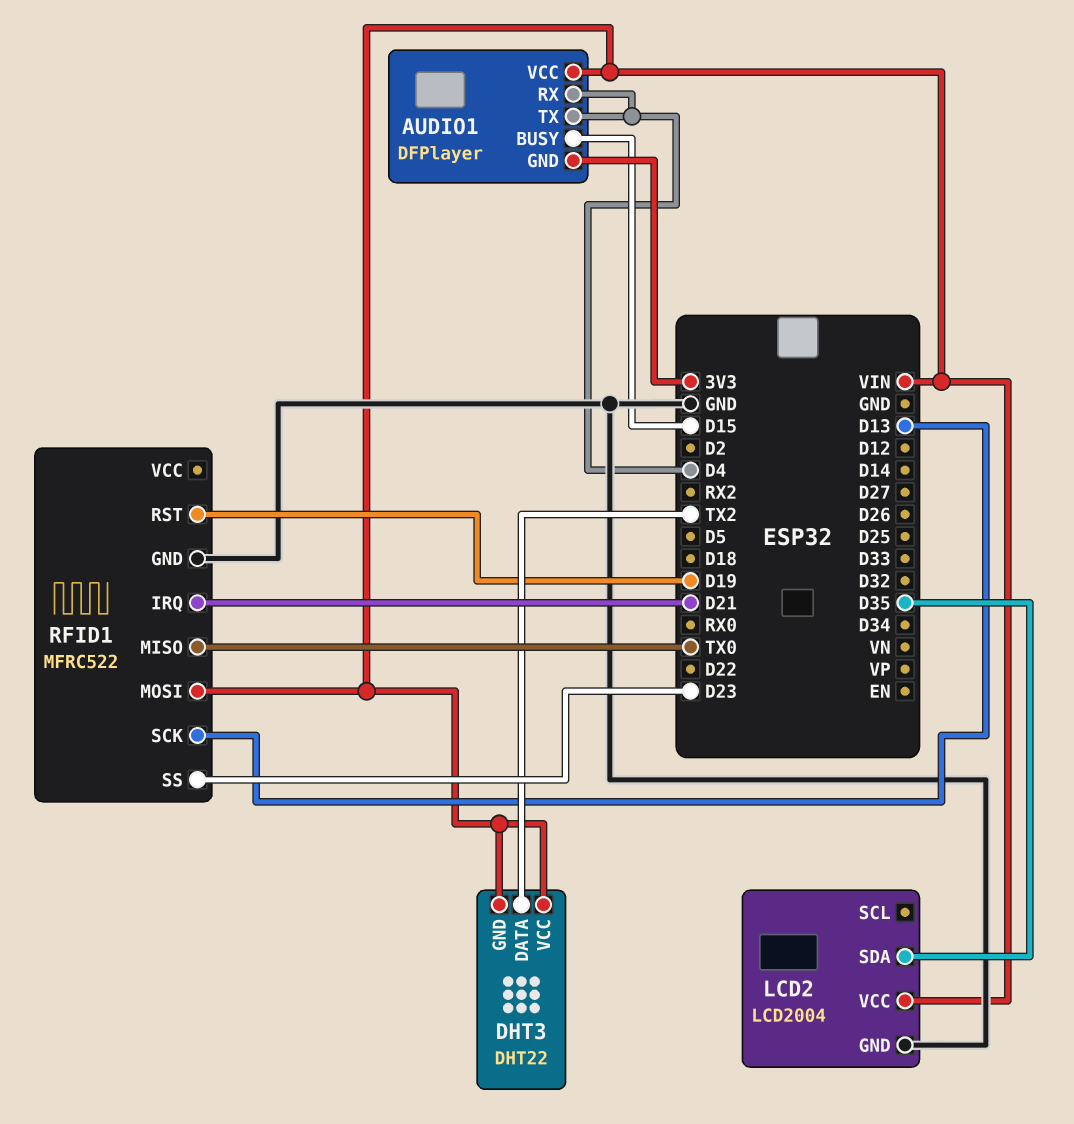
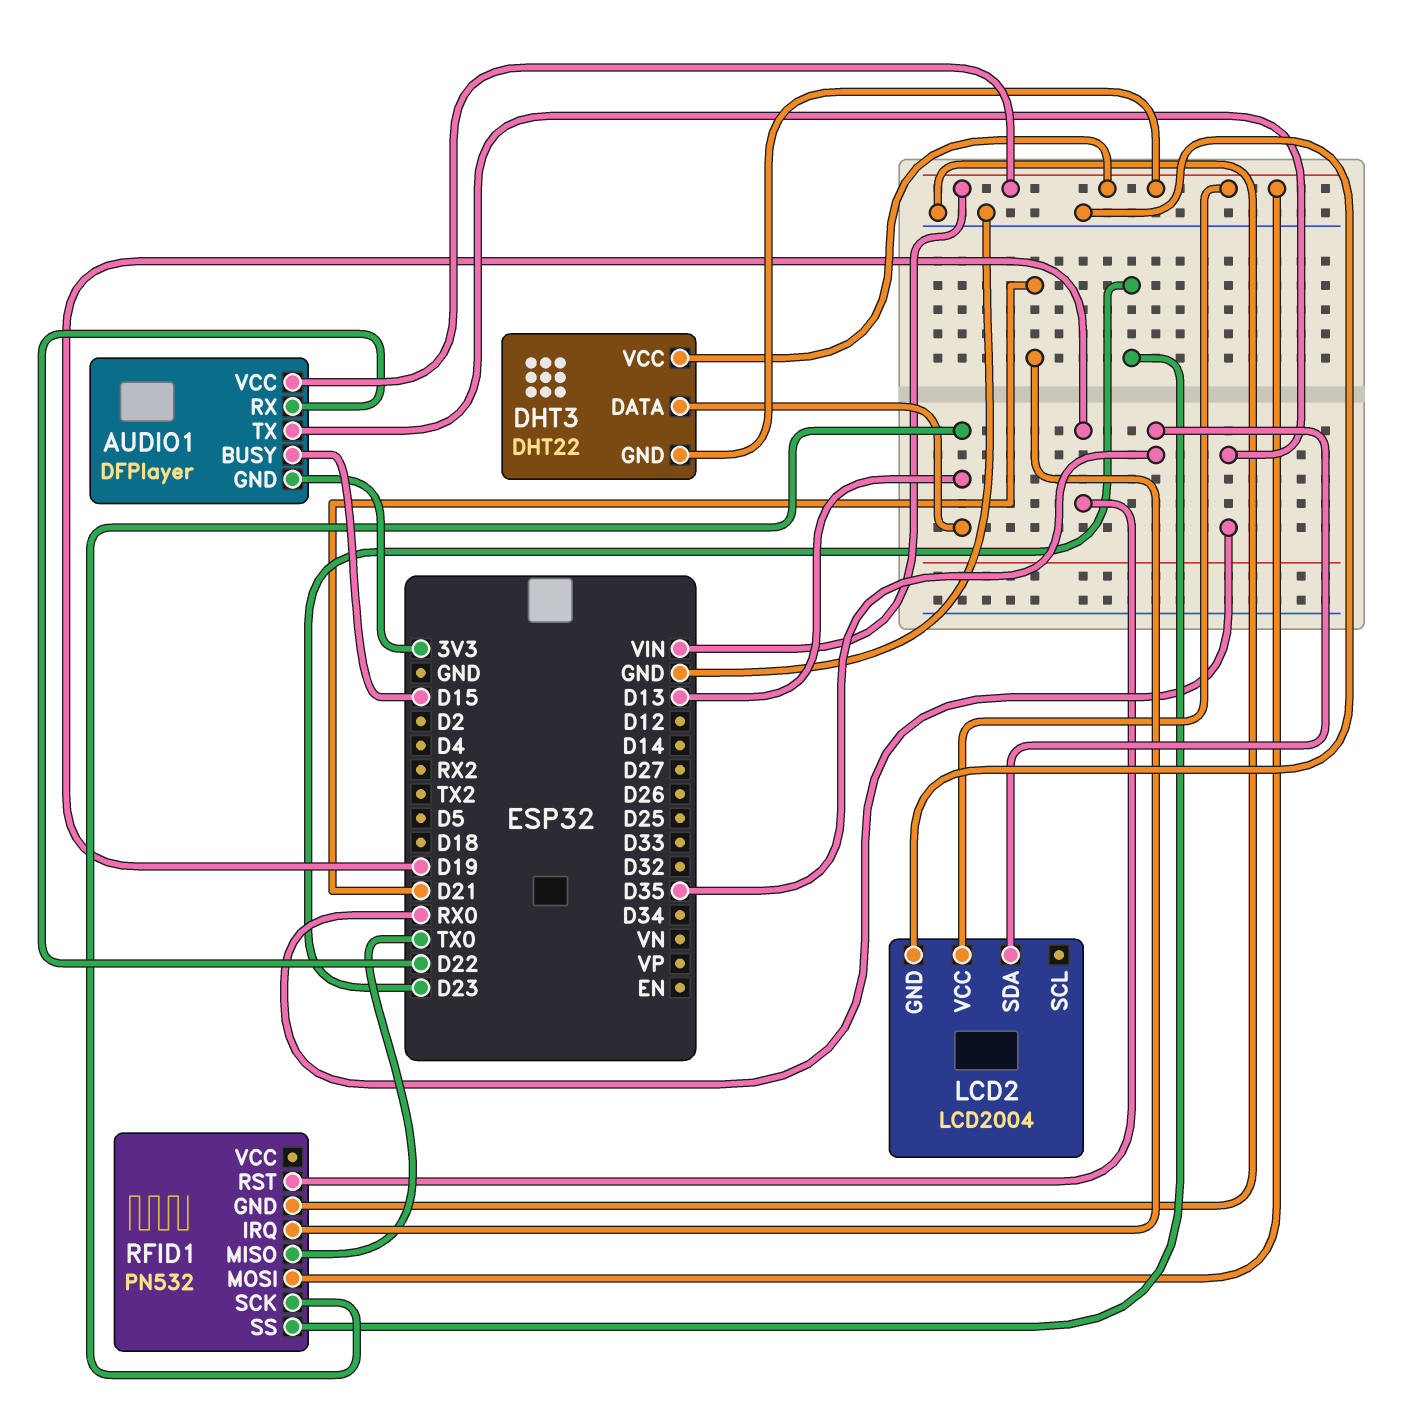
AUDIO1 pin RX: D4 -> D22
AUDIO1 pin TX: D4 -> RX0
DHT3 pin DATA: TX2 -> D13
RFID1: MFRC522 -> PN532

